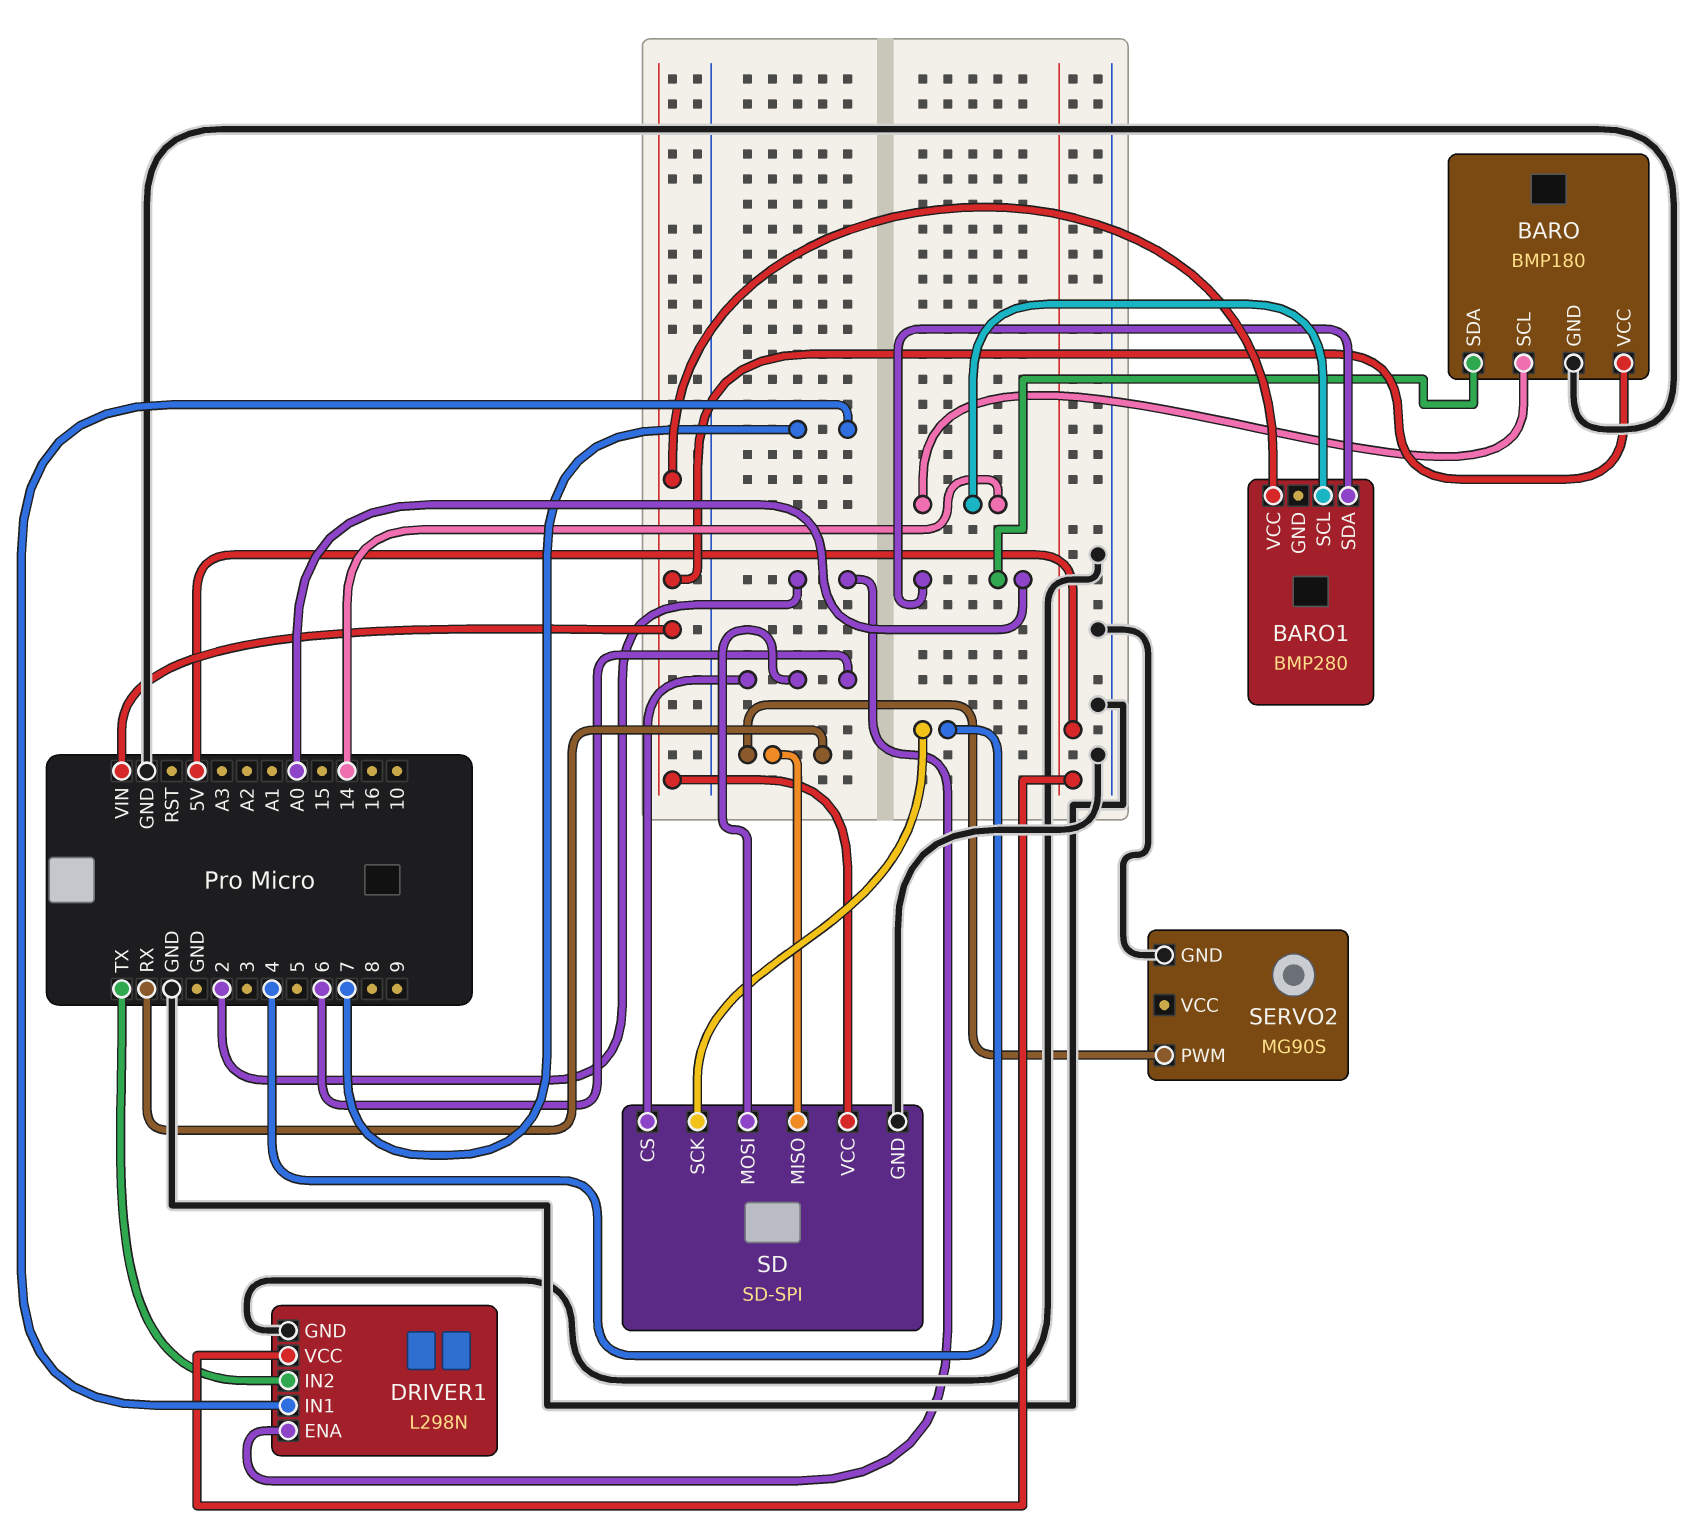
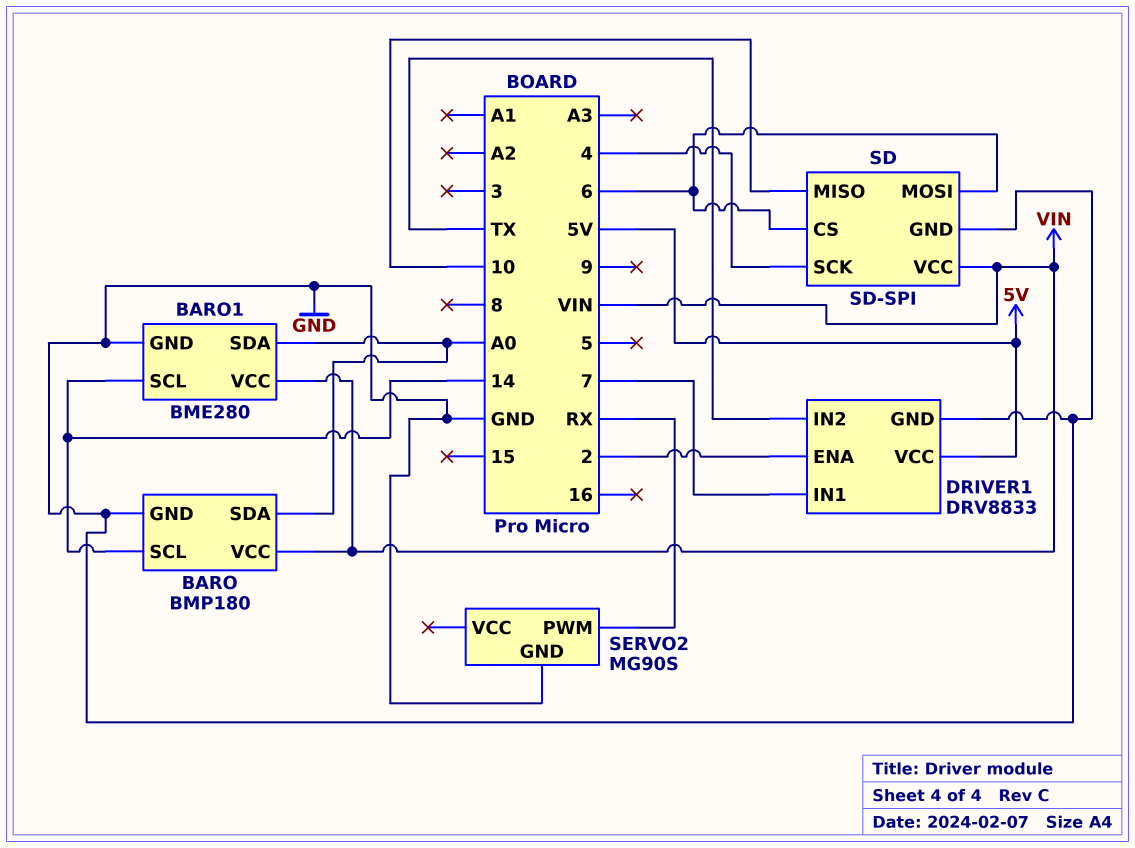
BARO1: BMP280 -> BME280
BARO1 pin GND: none -> GND
DRIVER1: L298N -> DRV8833
SD pin MISO: RX -> 10

